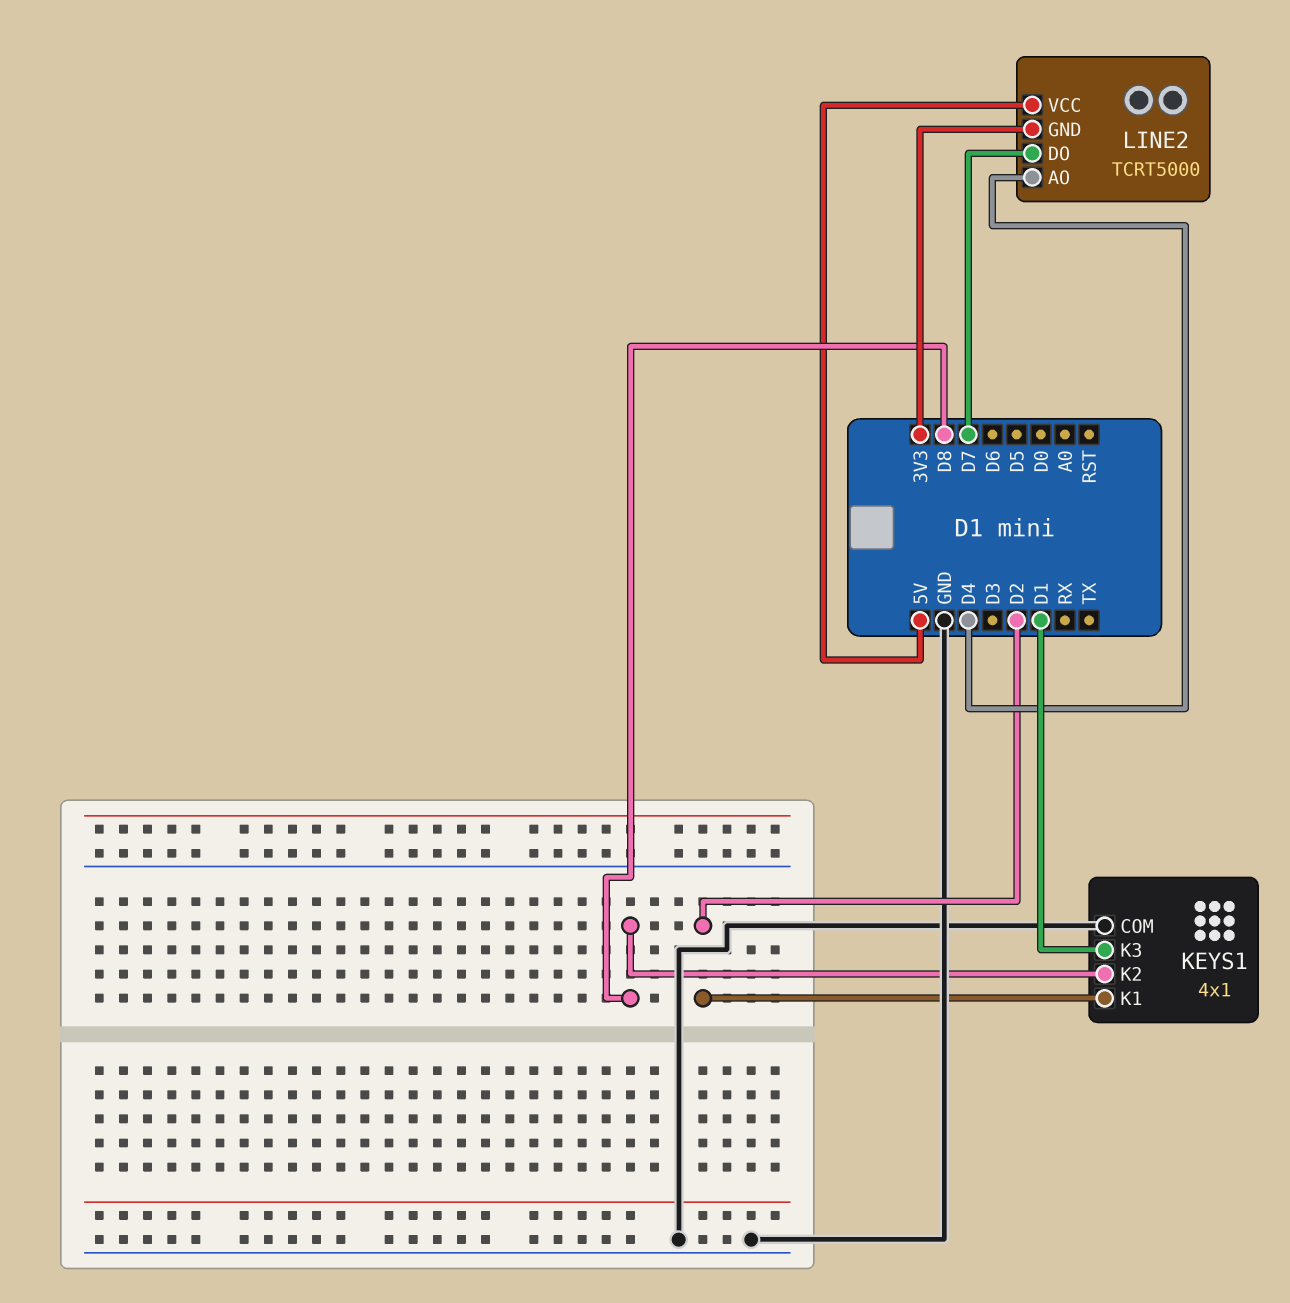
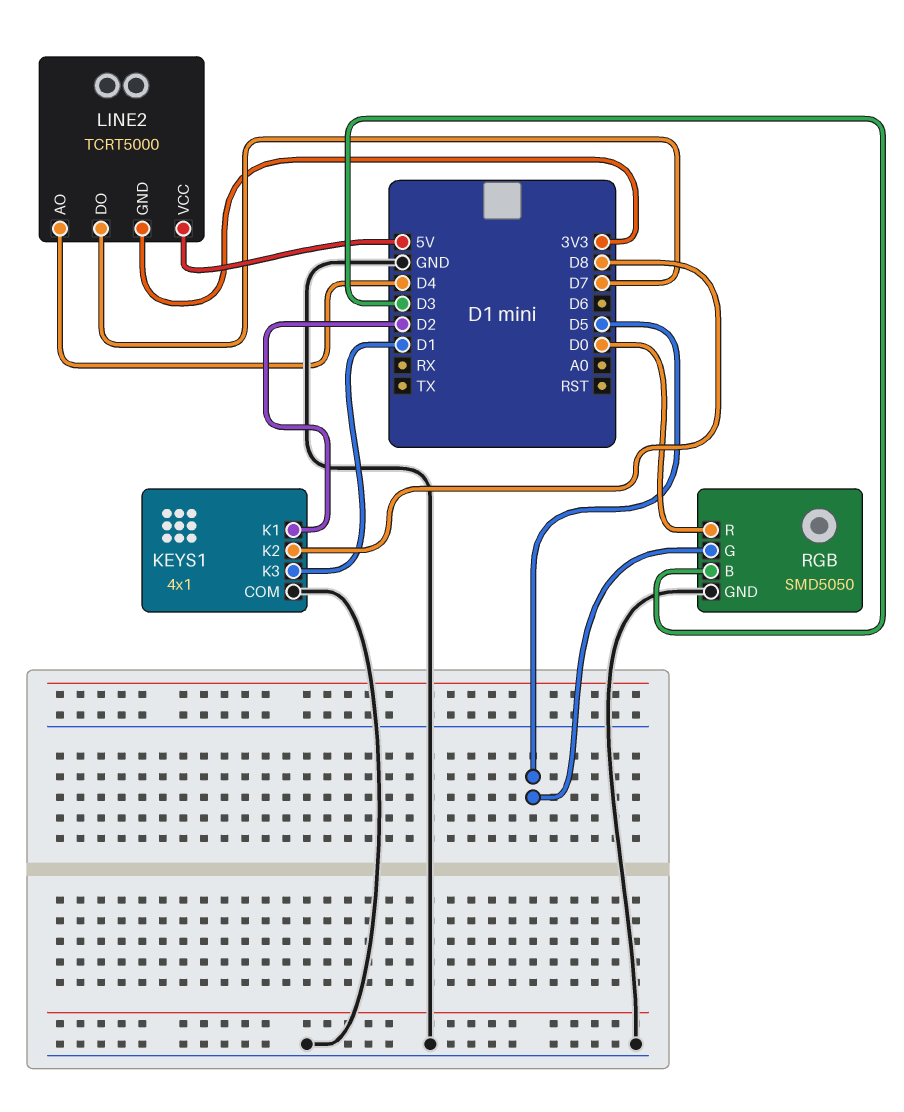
RGB: none -> SMD5050
RGB pin B: none -> D3
RGB pin G: none -> D5
RGB pin GND: none -> GND
RGB pin R: none -> D0

